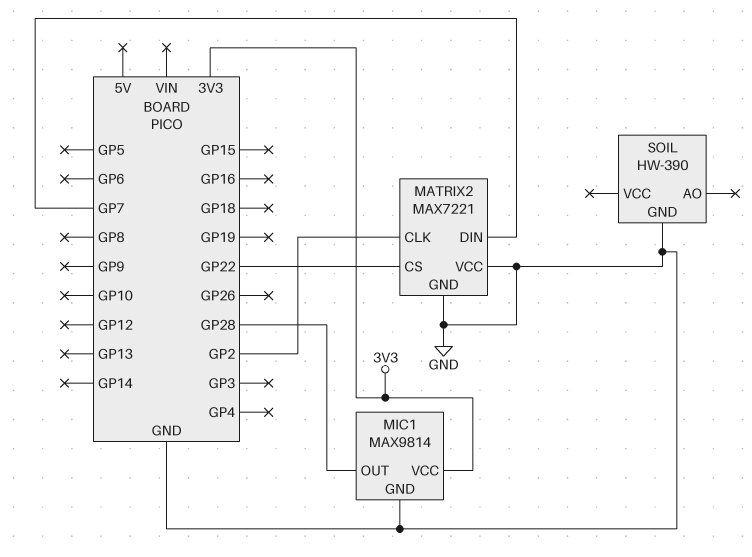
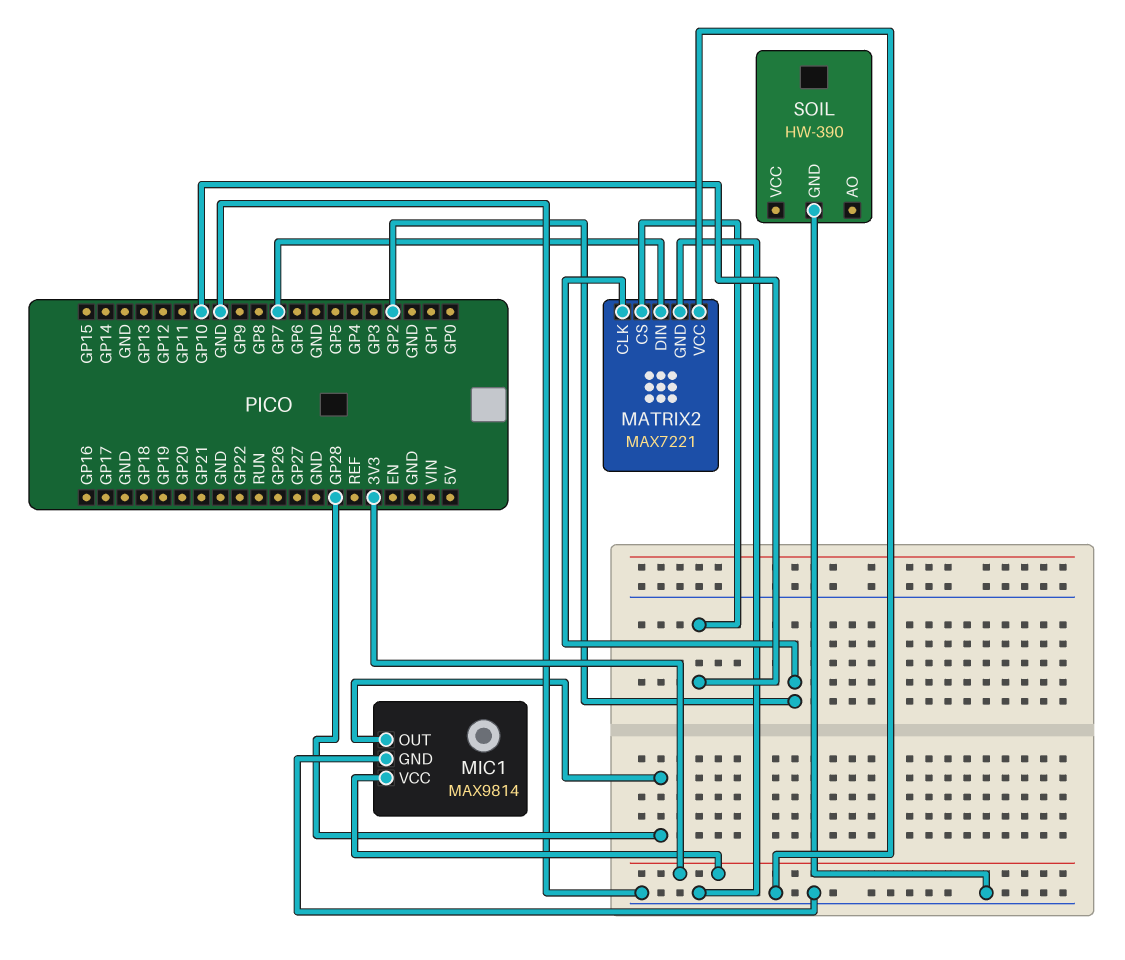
MATRIX2 pin CS: GP22 -> GP10

